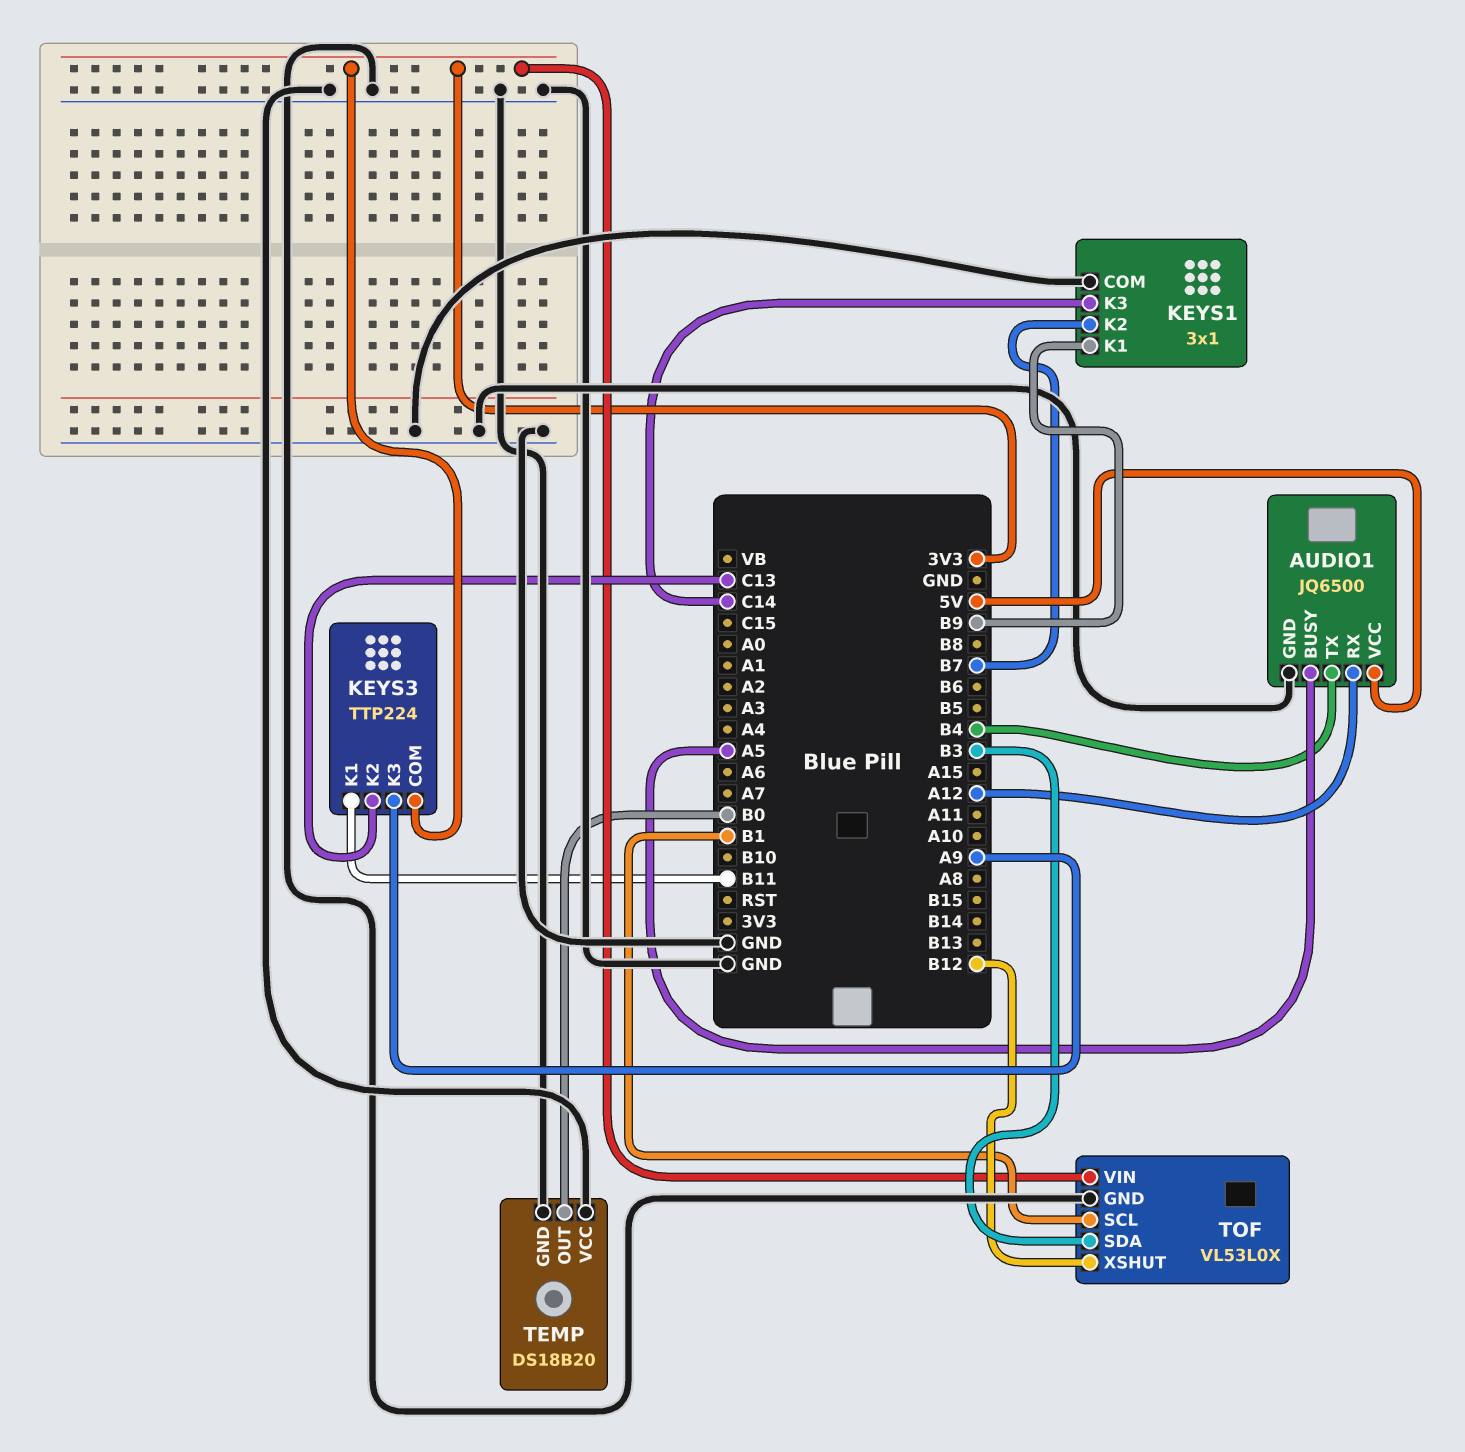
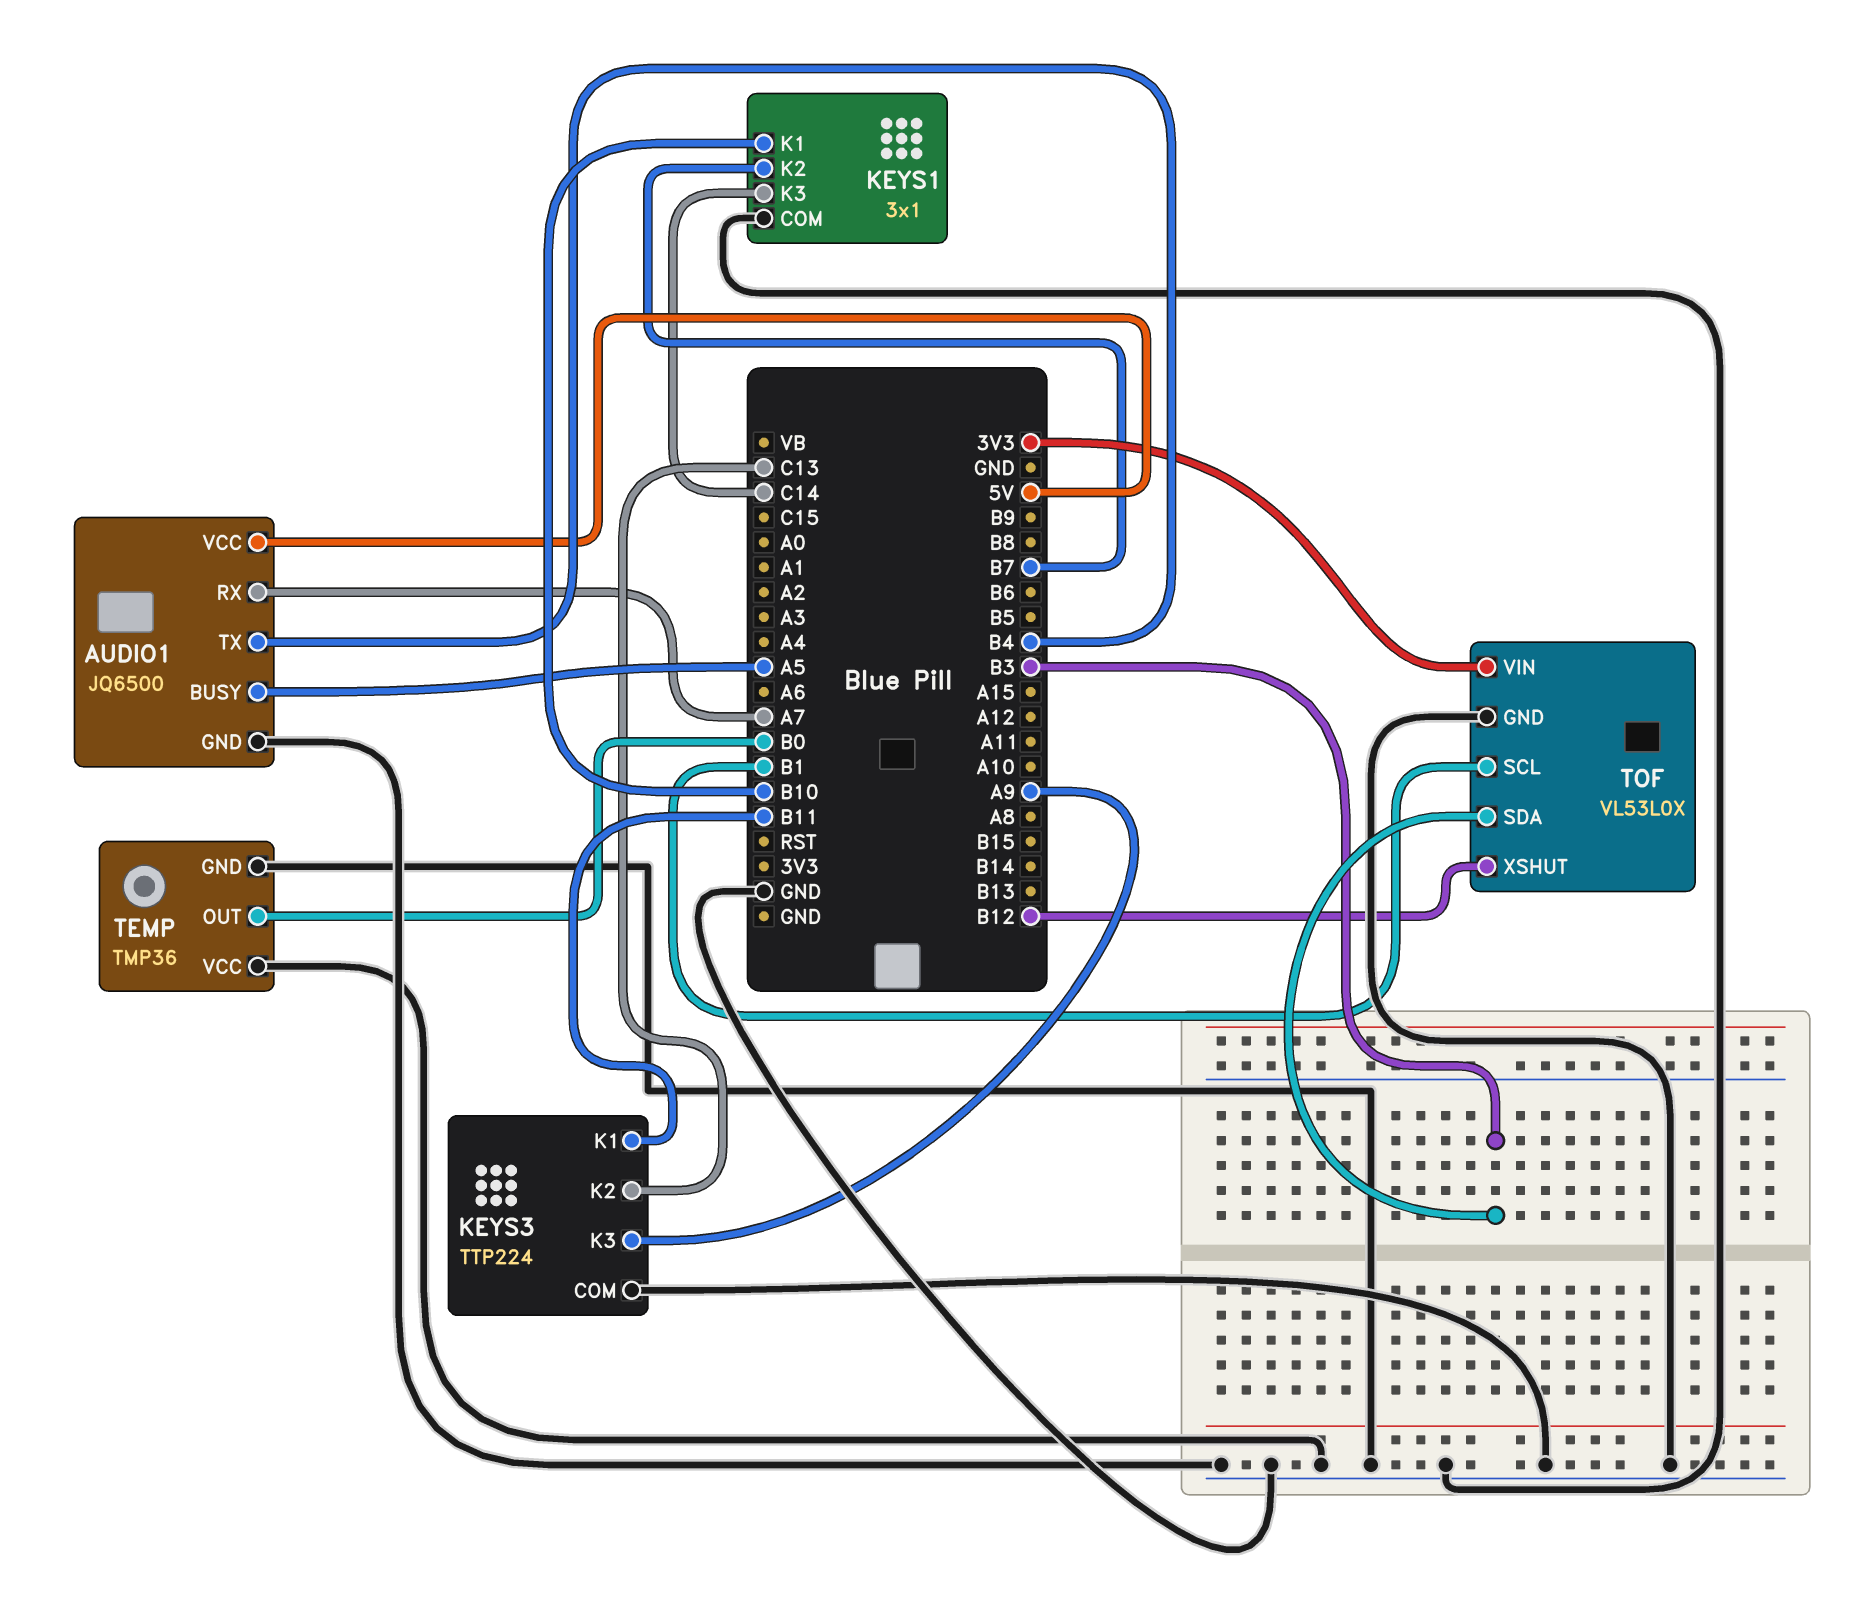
AUDIO1 pin RX: A12 -> A7
KEYS1 pin K1: B9 -> B10
KEYS3 pin COM: 3V3 -> GND
TEMP: DS18B20 -> TMP36

